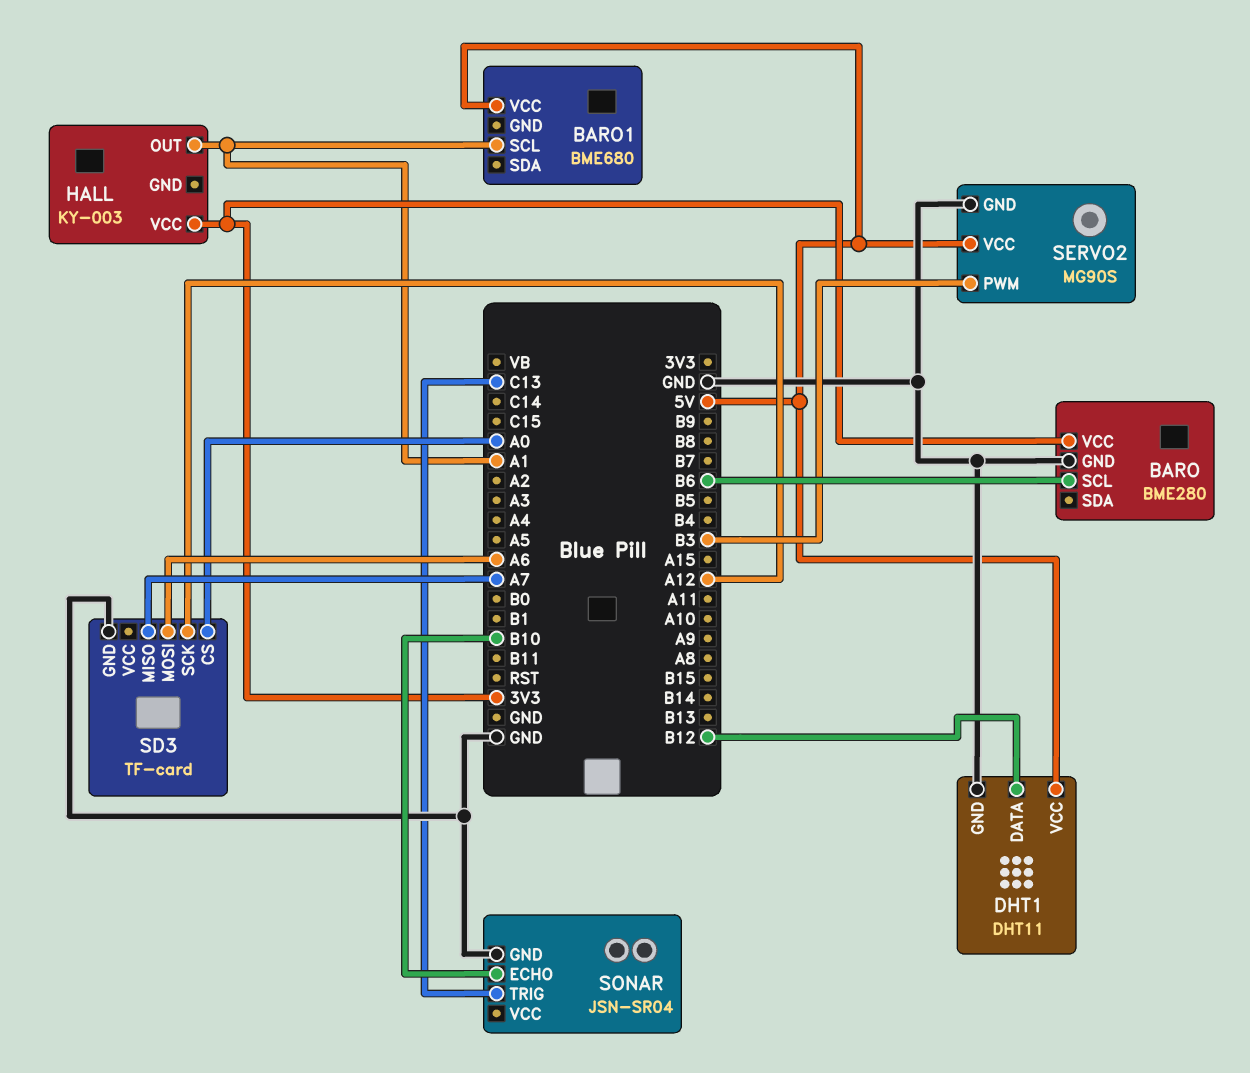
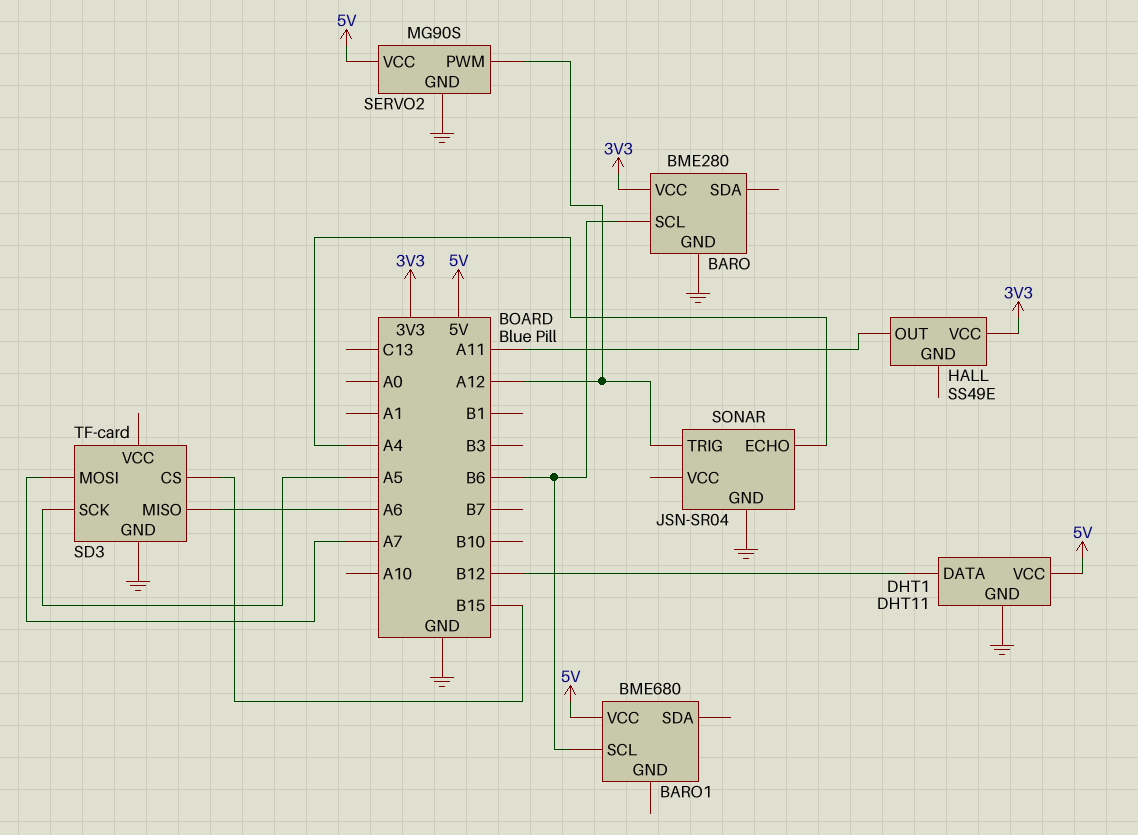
BARO1 pin SCL: A1 -> B6
HALL: KY-003 -> SS49E
HALL pin OUT: A1 -> A11
SD3 pin CS: A0 -> B15
SD3 pin MISO: A7 -> A6
SD3 pin MOSI: A6 -> A7
SD3 pin SCK: A12 -> A5
SERVO2 pin PWM: B3 -> A12
SONAR pin ECHO: B10 -> A4
SONAR pin TRIG: C13 -> A12

